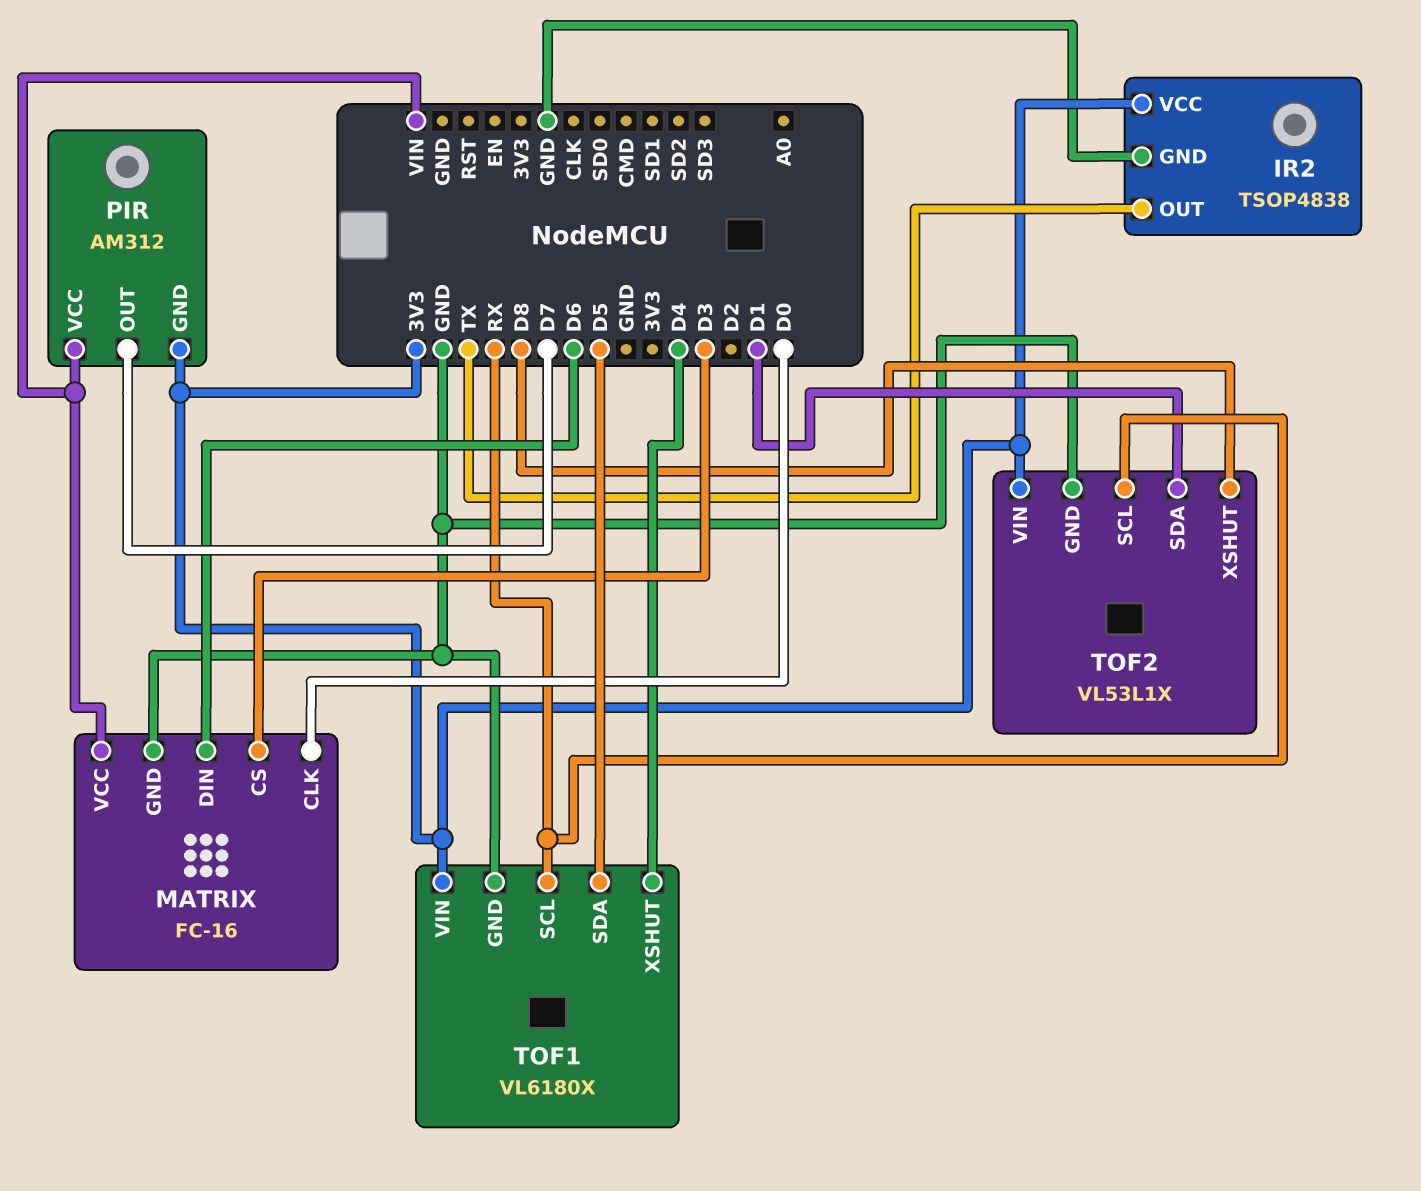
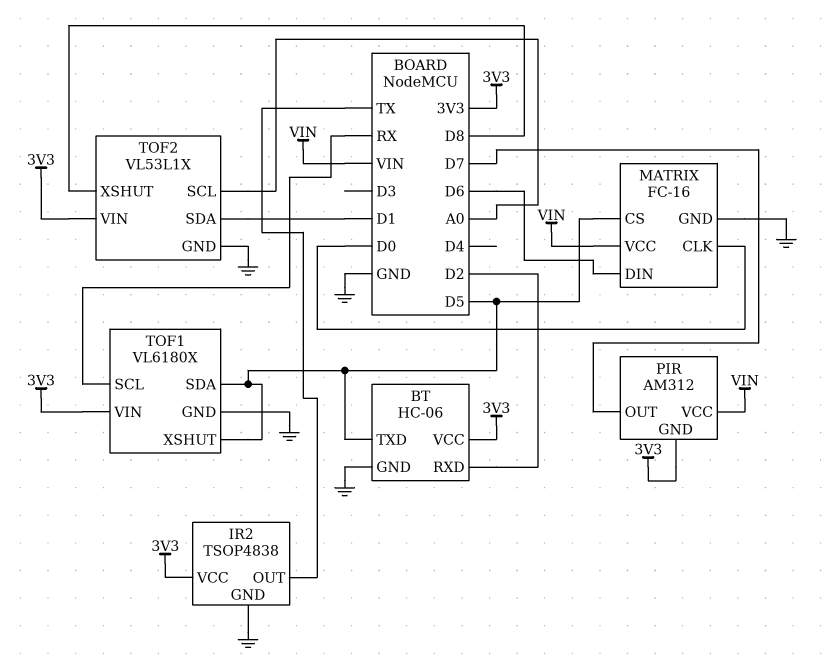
BT: none -> HC-06
BT pin GND: none -> GND
BT pin RXD: none -> D2
BT pin TXD: none -> D5
BT pin VCC: none -> 3V3
MATRIX pin CS: D3 -> D5
TOF1 pin XSHUT: D4 -> D5
TOF2 pin SCL: RX -> A0

